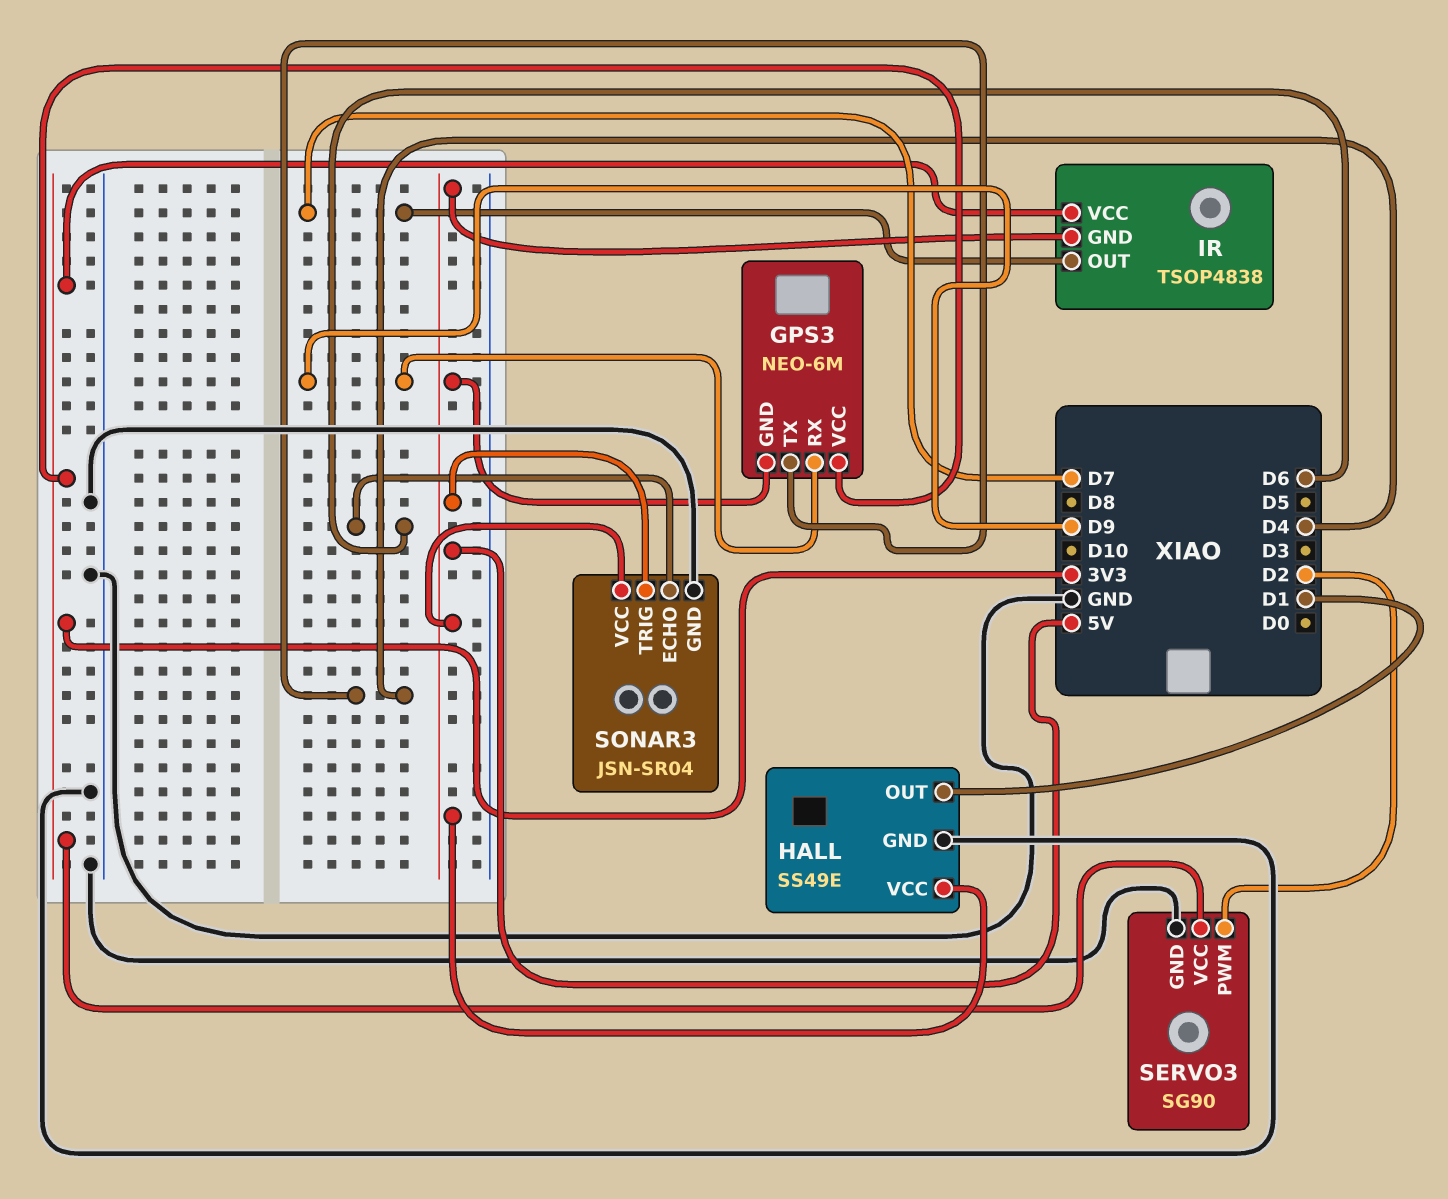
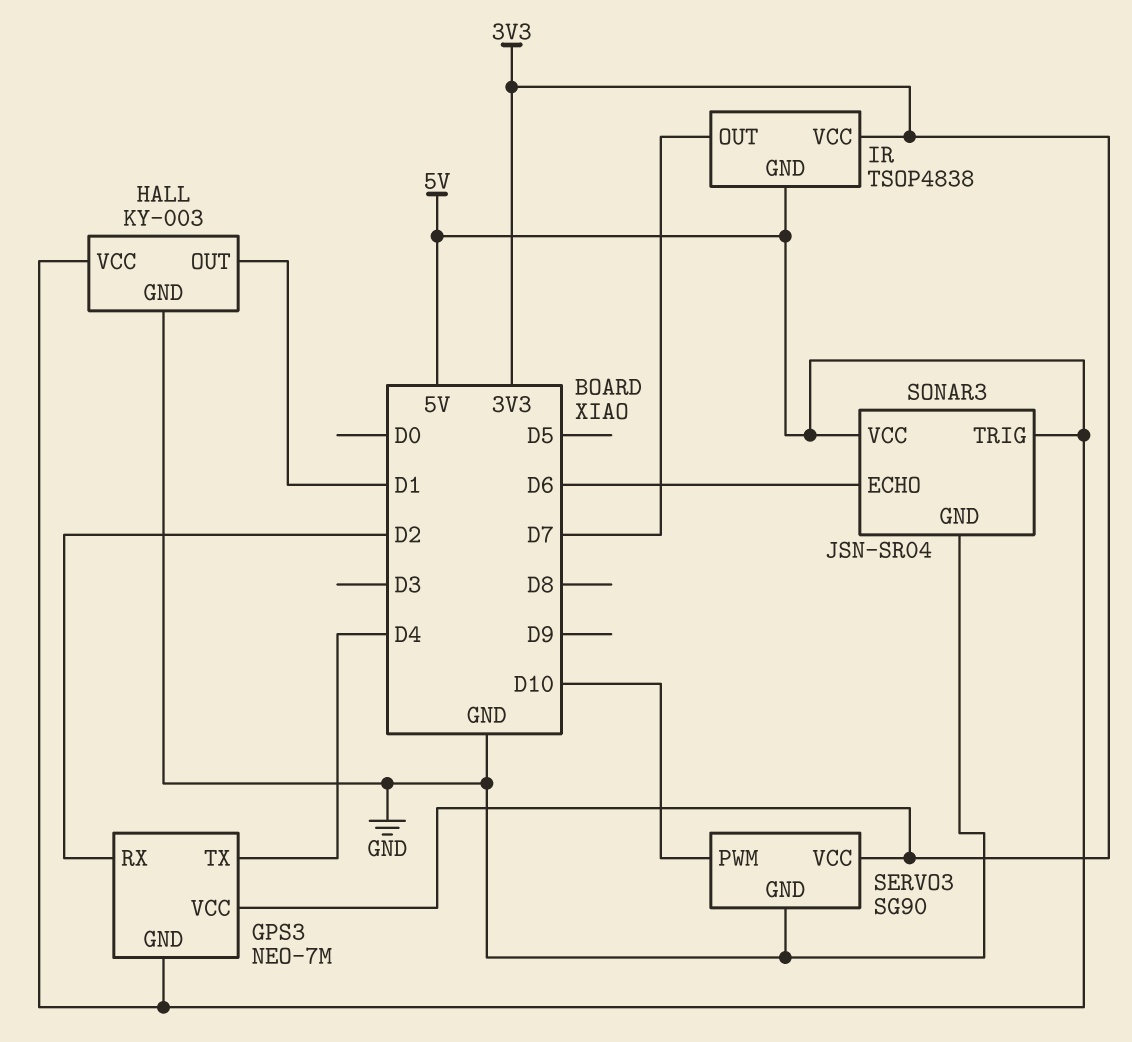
GPS3: NEO-6M -> NEO-7M
GPS3 pin RX: D9 -> D2
HALL: SS49E -> KY-003
SERVO3 pin PWM: D2 -> D10

